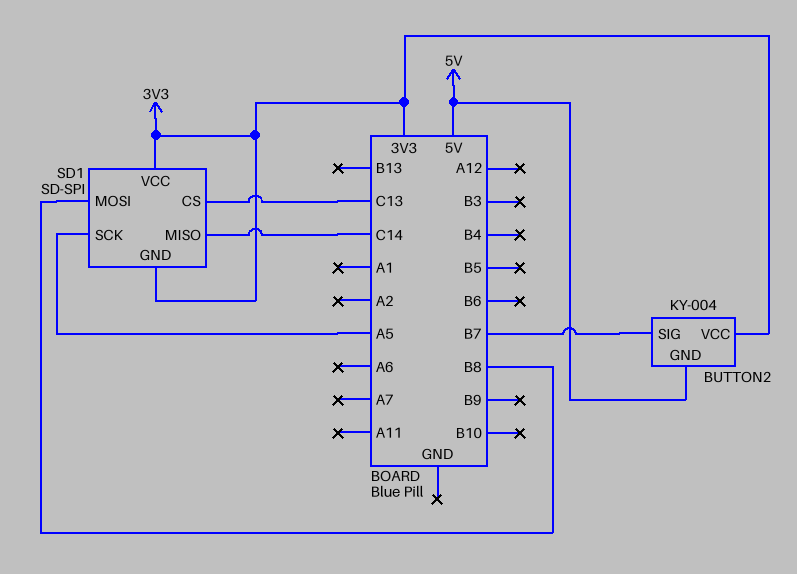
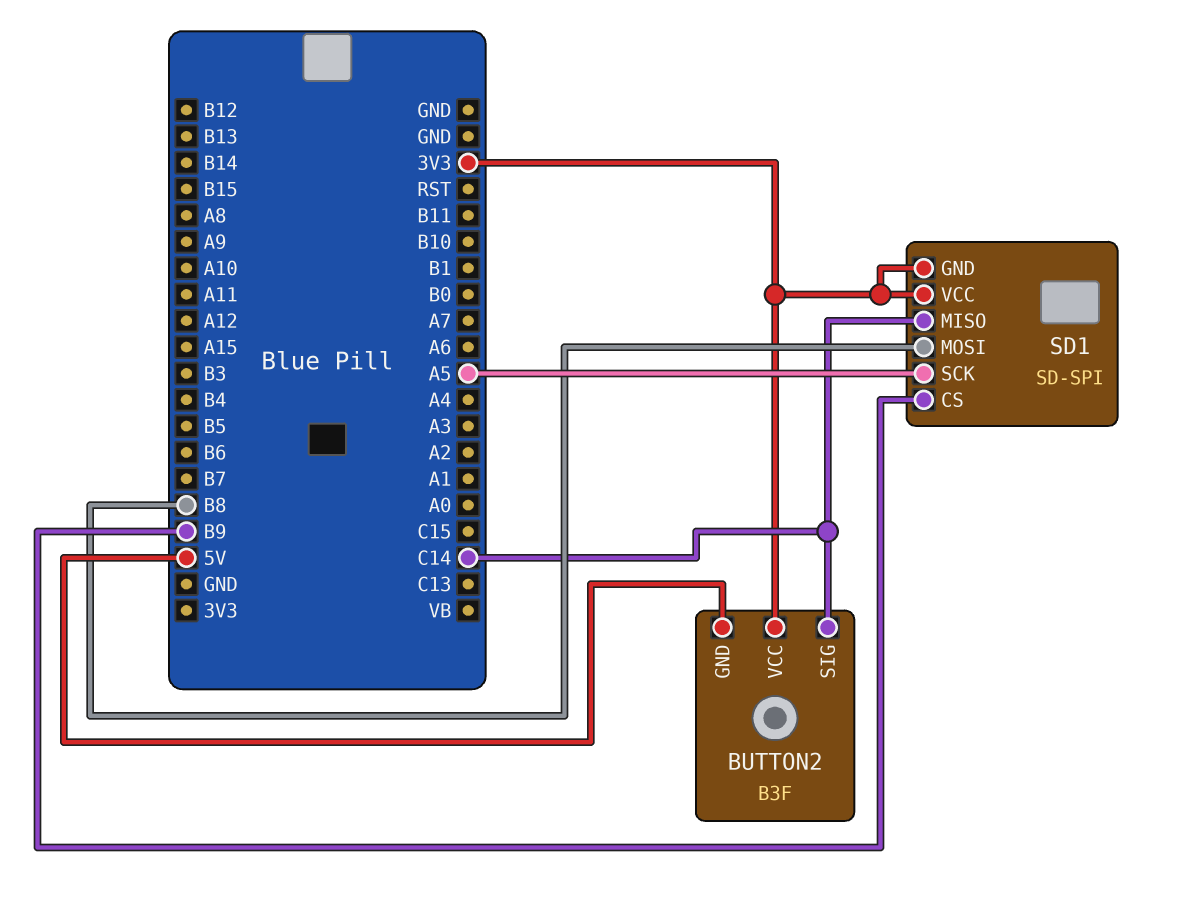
BUTTON2: KY-004 -> B3F
BUTTON2 pin SIG: B7 -> C14
SD1 pin CS: C13 -> B9

